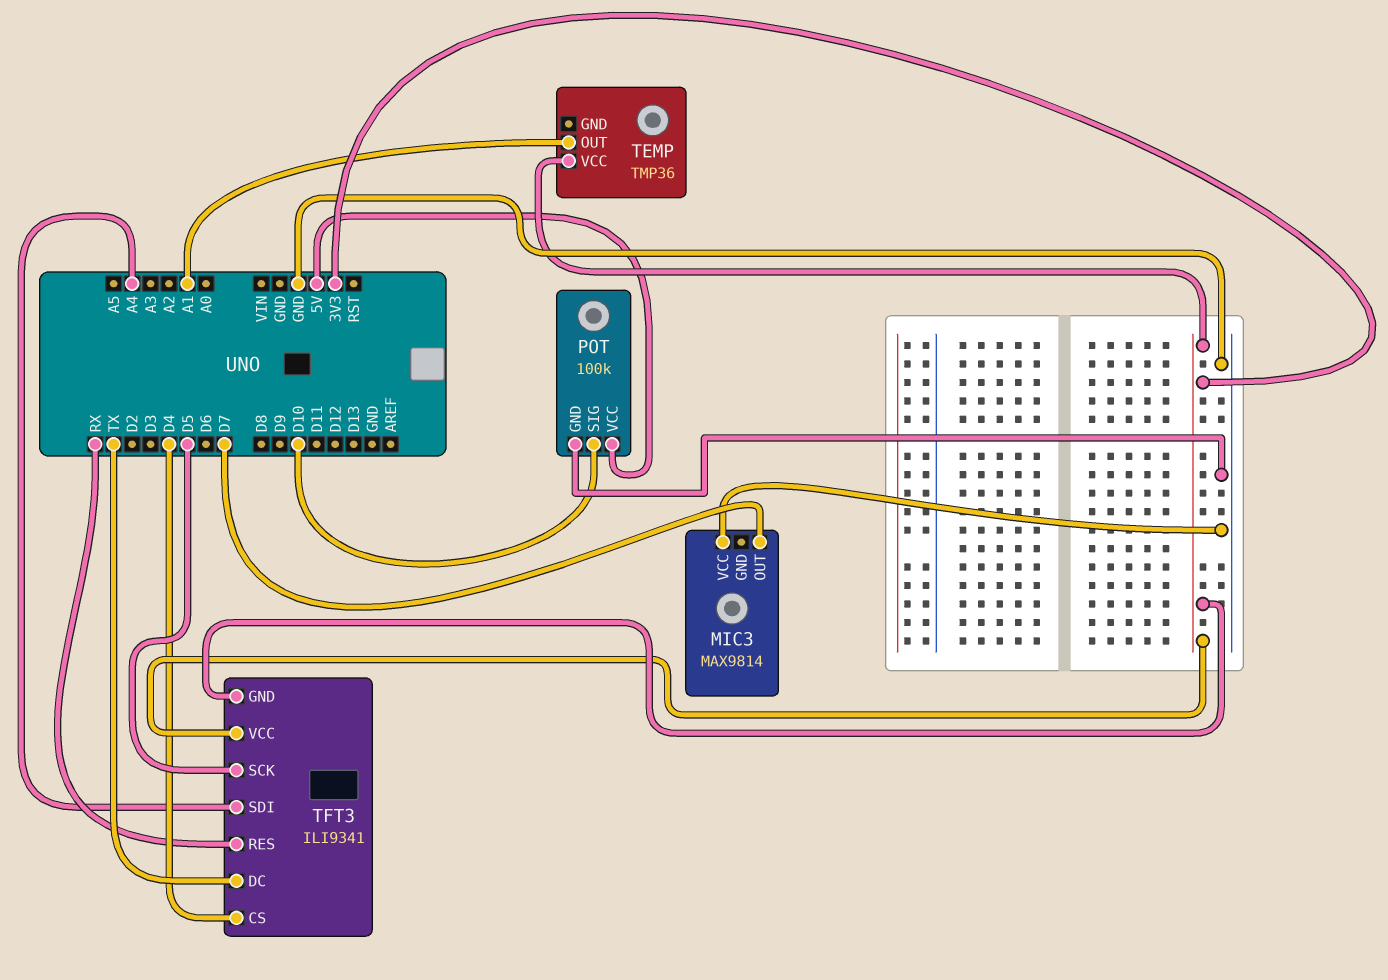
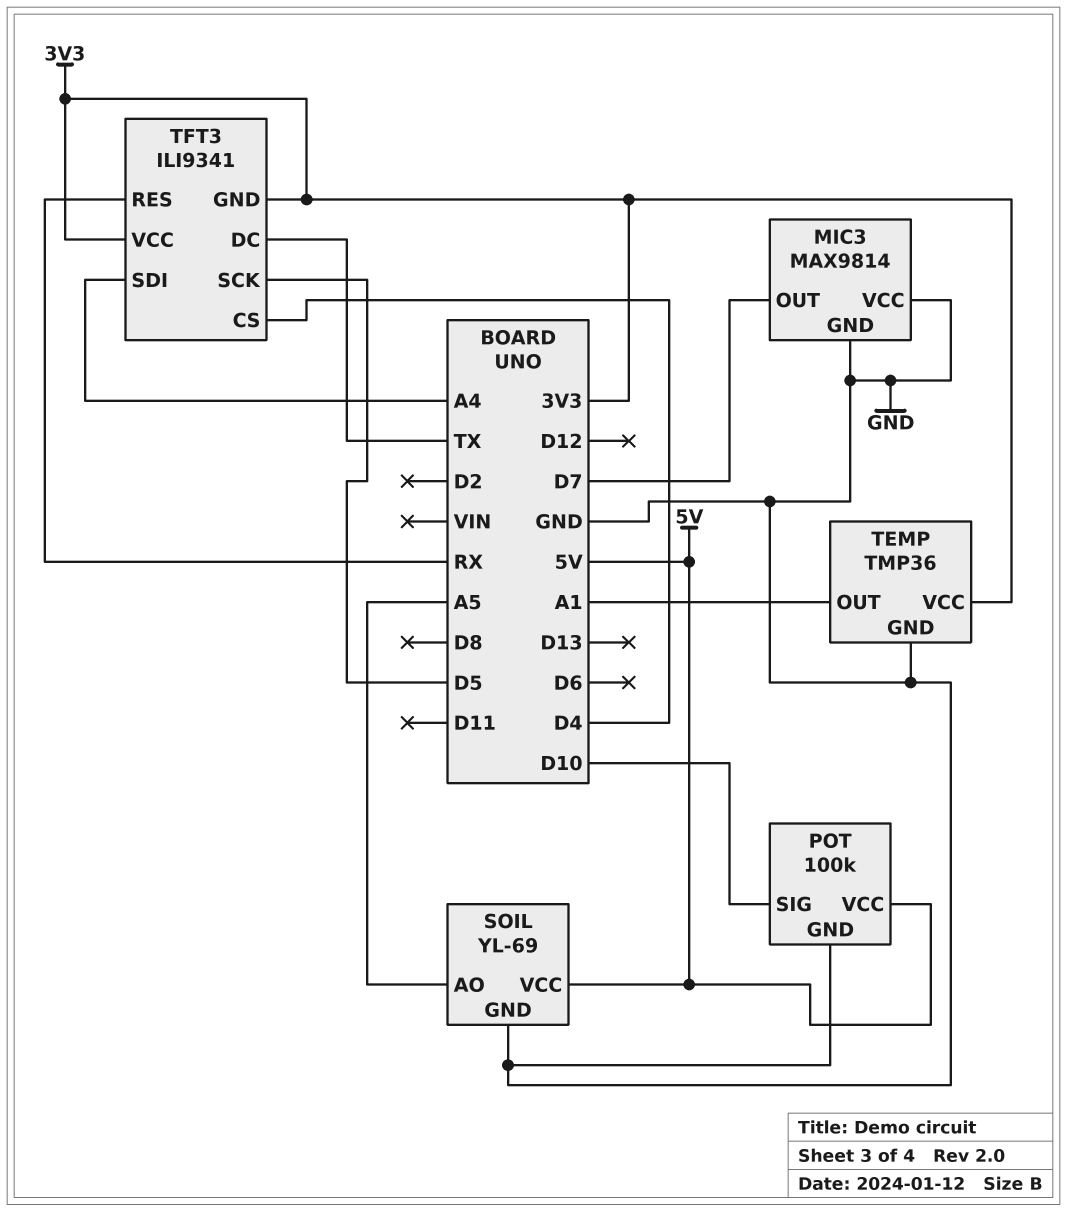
MIC3 pin GND: none -> GND
SOIL: none -> YL-69
SOIL pin AO: none -> A5
SOIL pin GND: none -> GND
SOIL pin VCC: none -> 5V
TEMP pin GND: none -> GND

